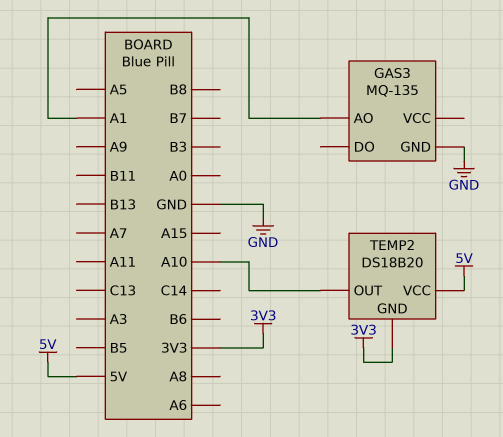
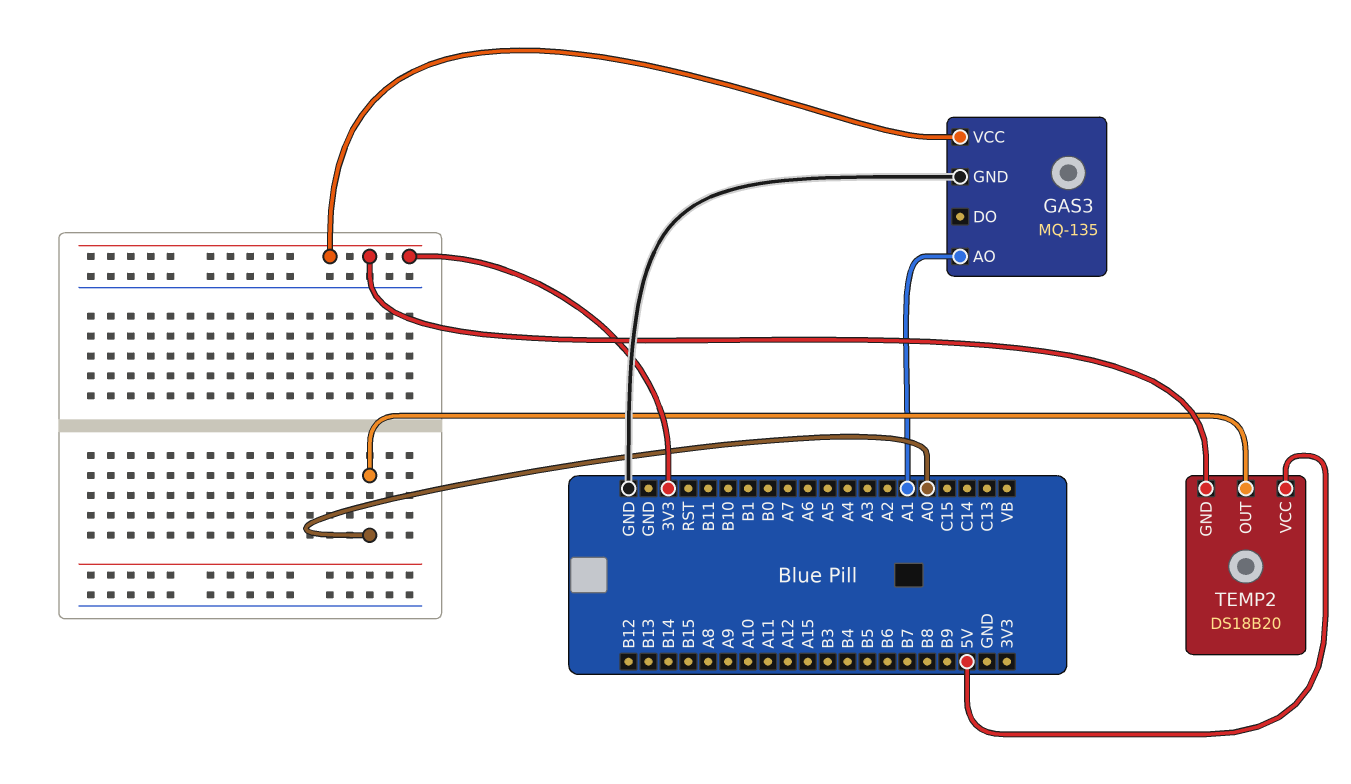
GAS3 pin VCC: none -> 3V3
TEMP2 pin OUT: A10 -> A0

